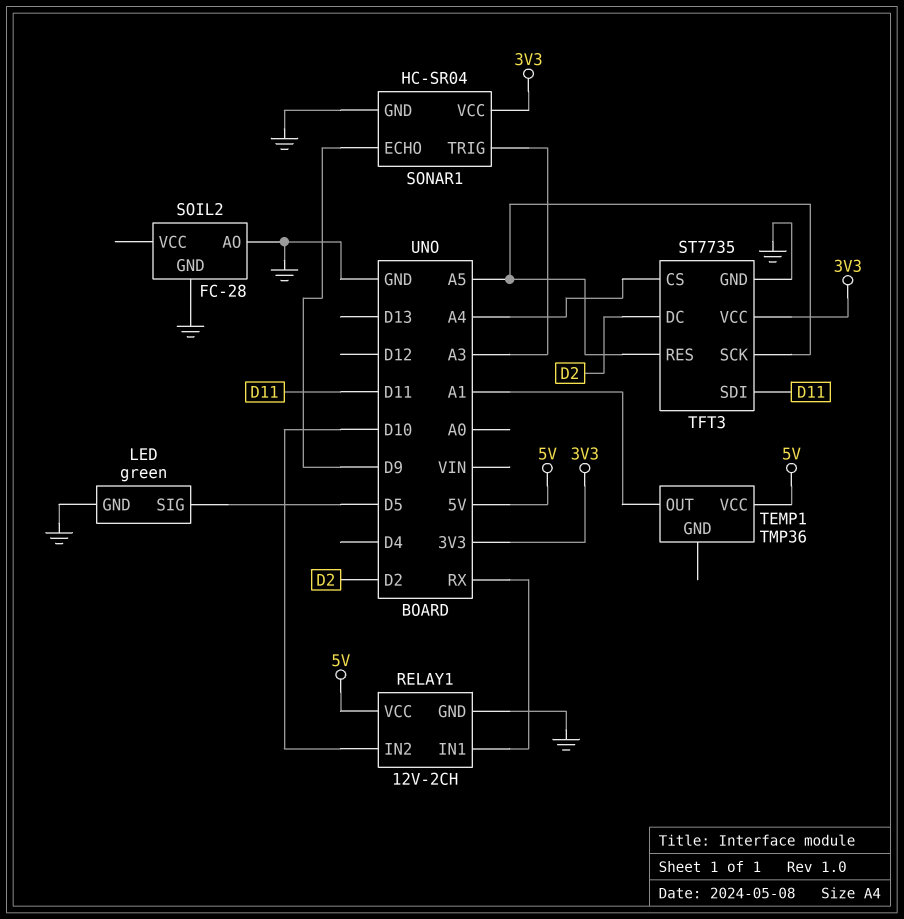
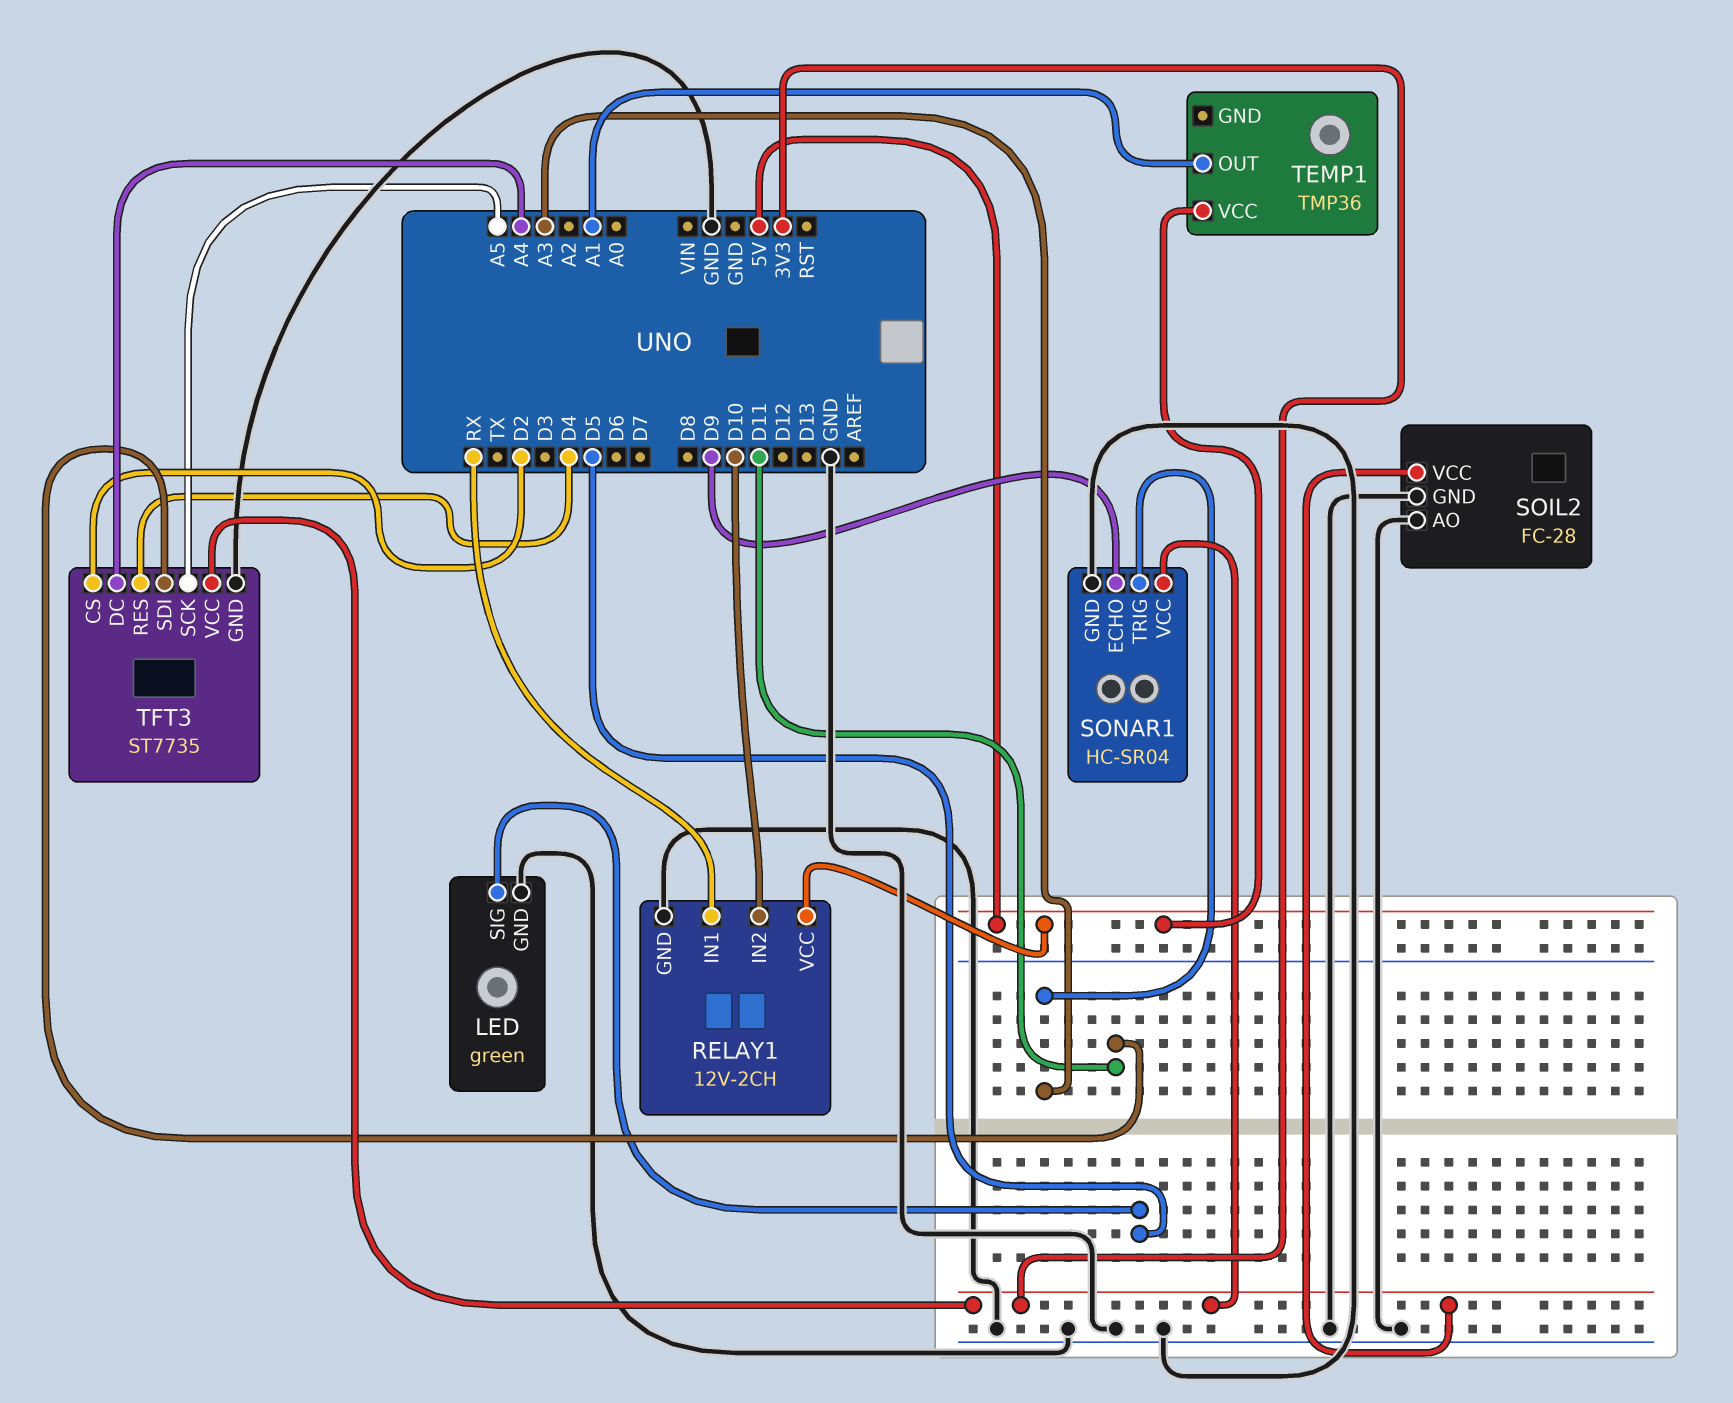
SOIL2 pin VCC: none -> 3V3
TFT3 pin CS: A4 -> D2
TFT3 pin DC: D2 -> A4
TFT3 pin RES: A5 -> D4

